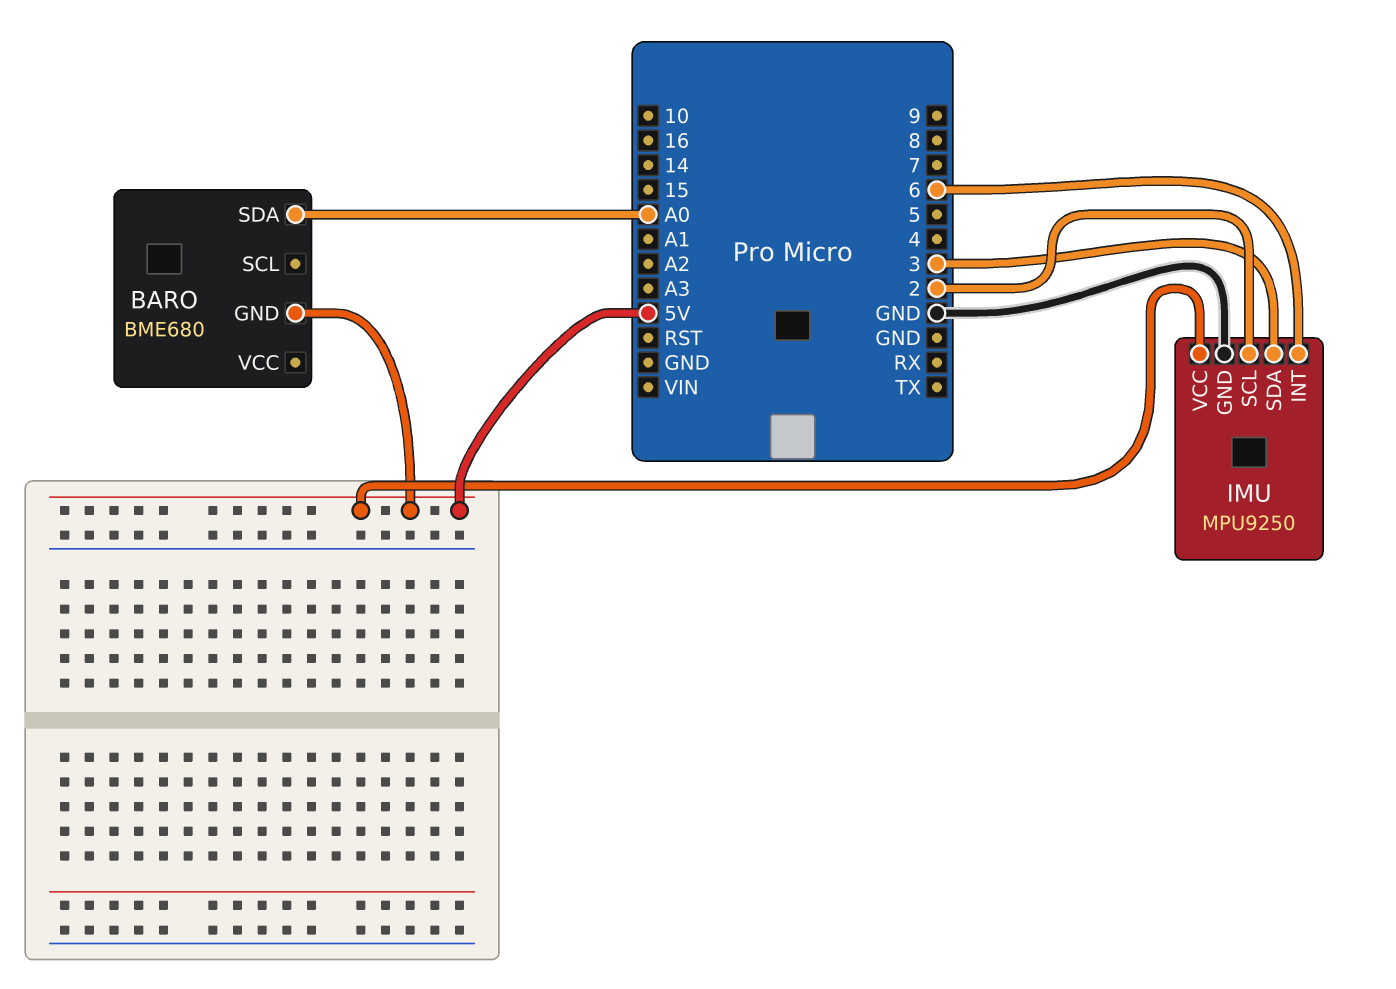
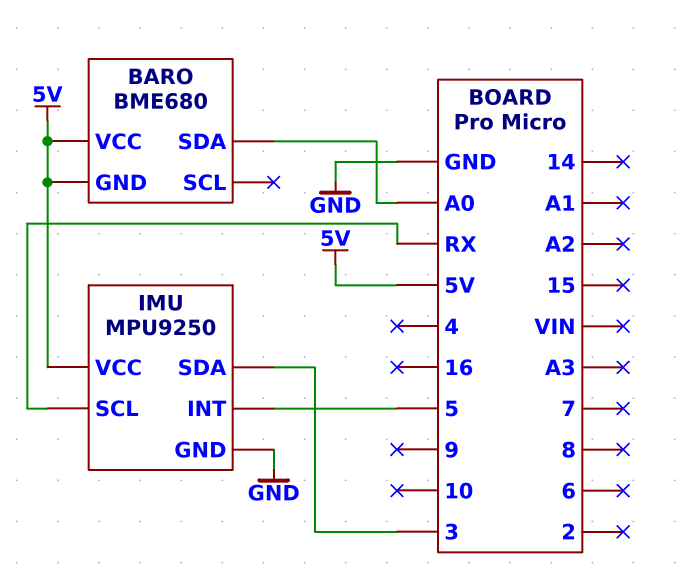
BARO pin VCC: none -> 5V
IMU pin INT: 6 -> 5
IMU pin SCL: 2 -> RX

